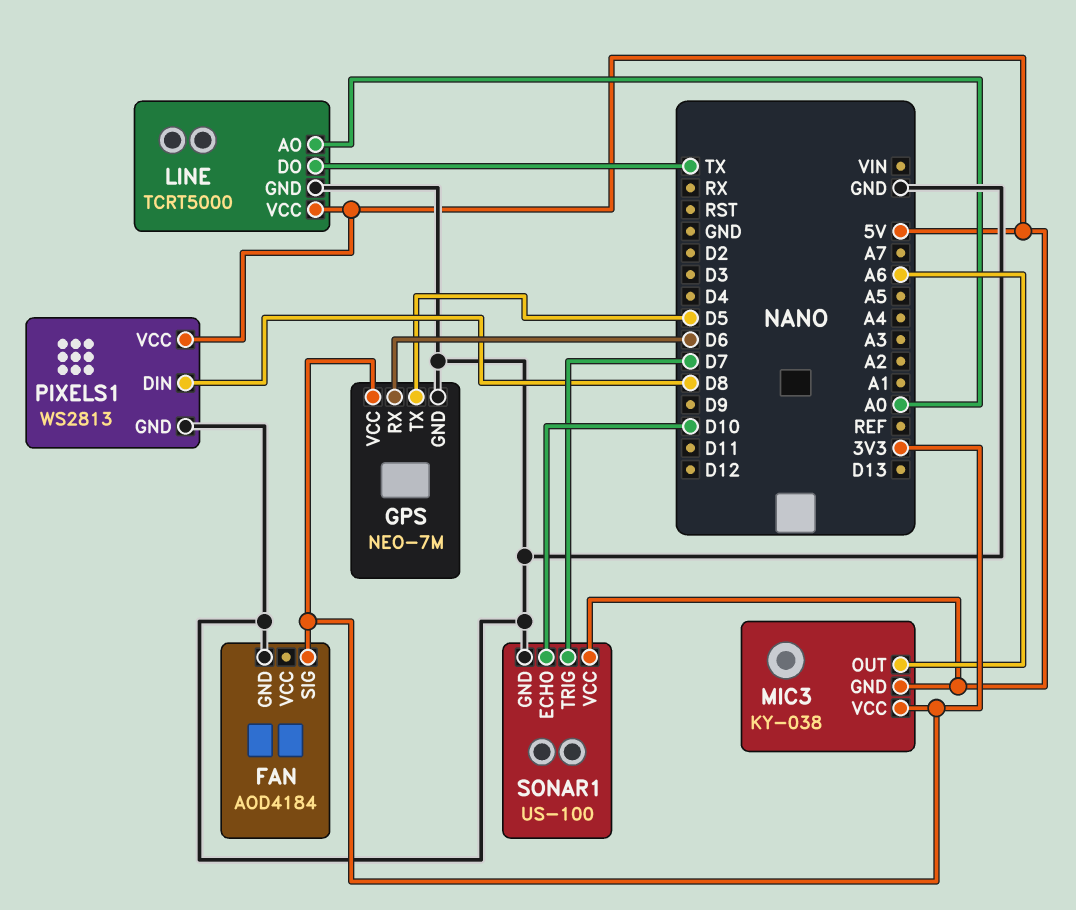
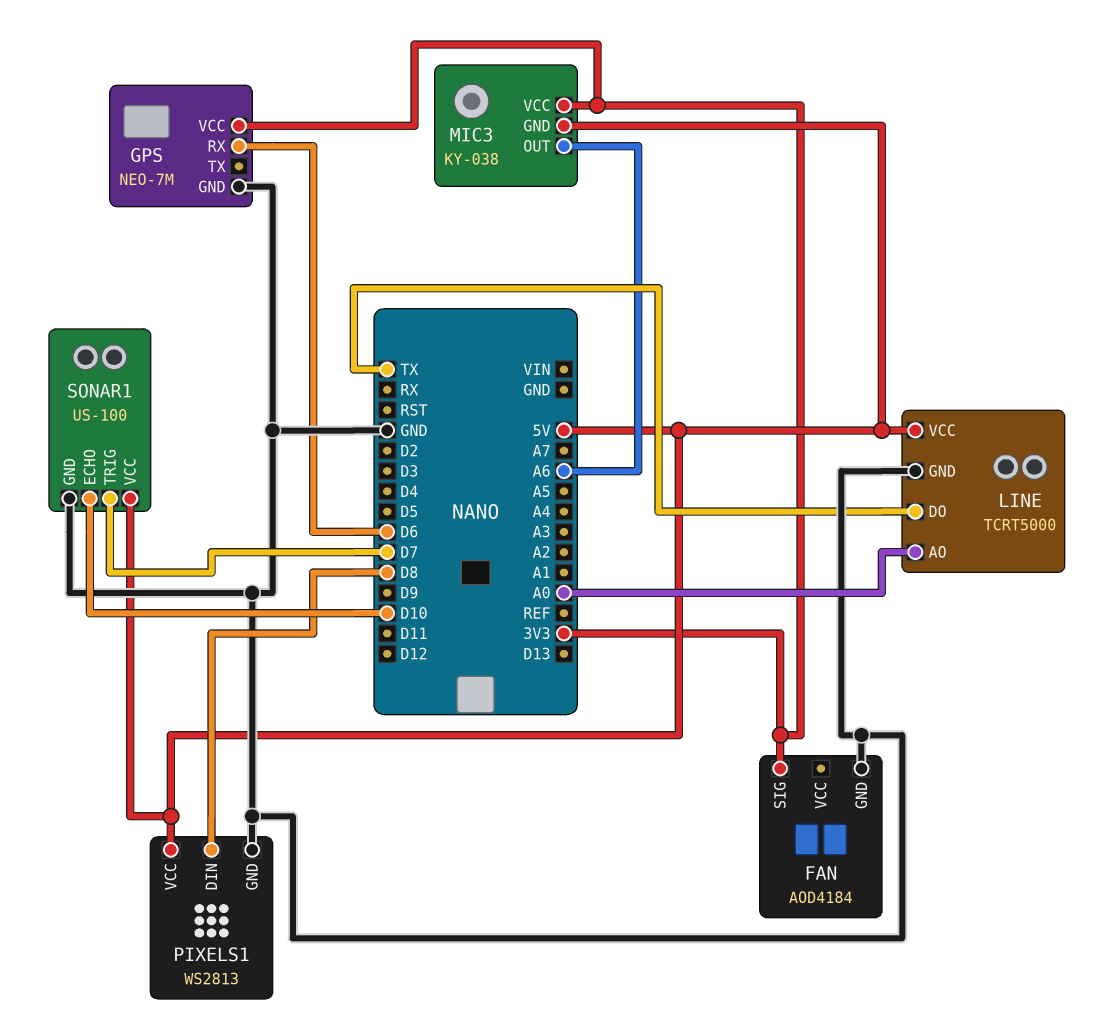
GPS pin TX: D5 -> none

